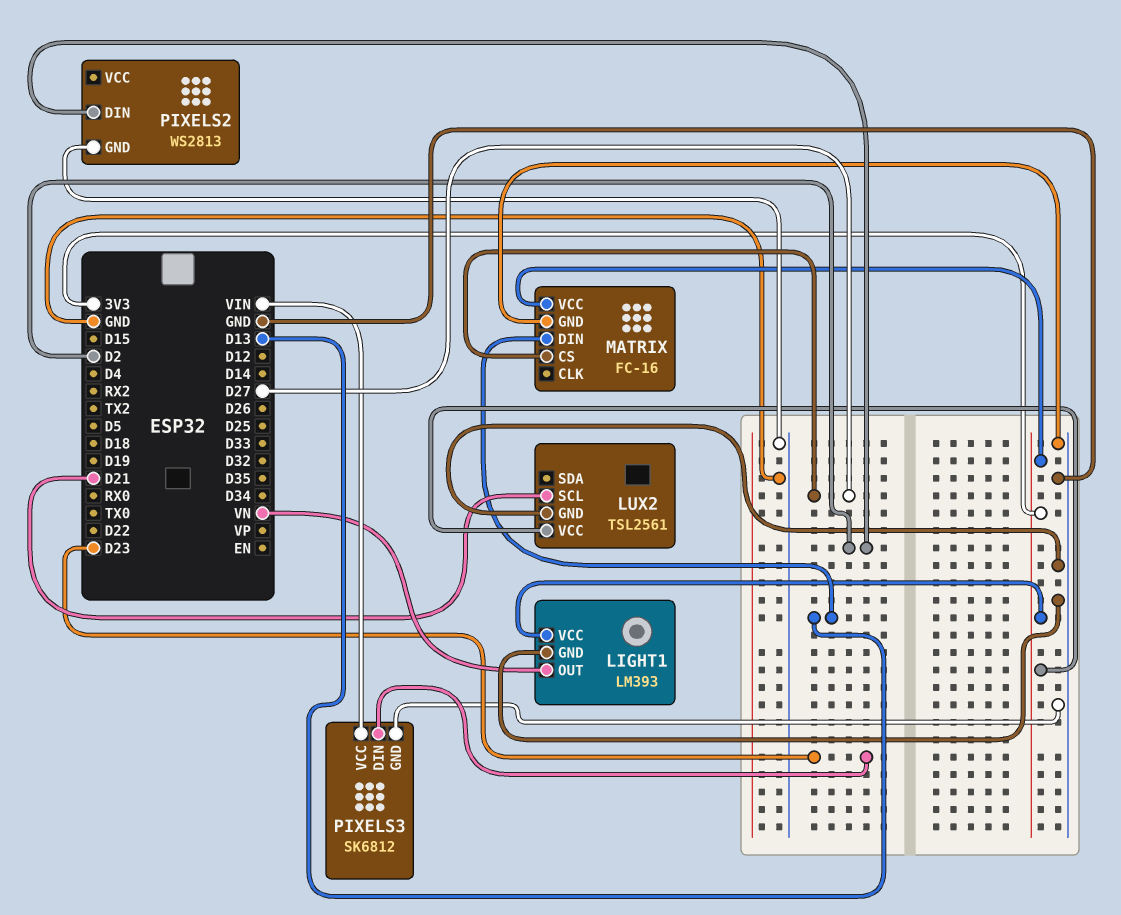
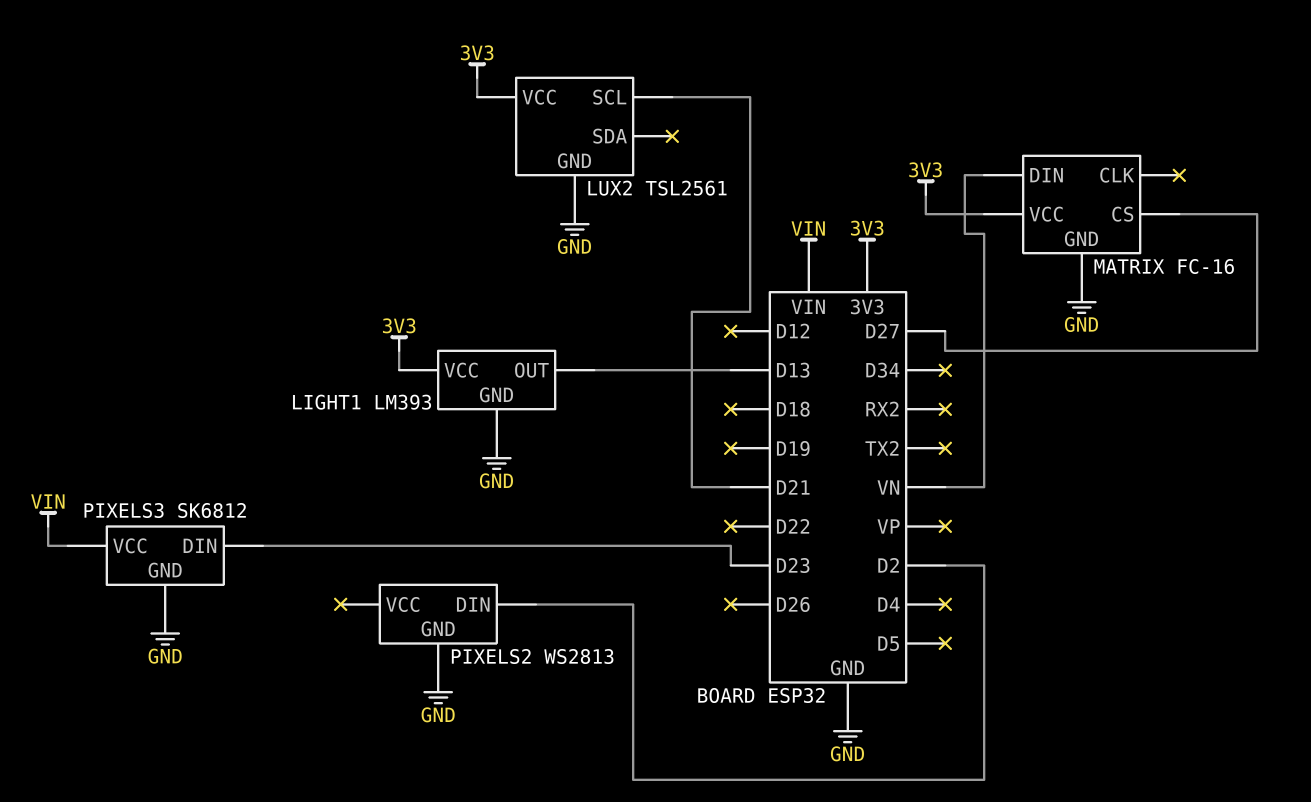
LIGHT1 pin OUT: VN -> D13
MATRIX pin DIN: D13 -> VN

